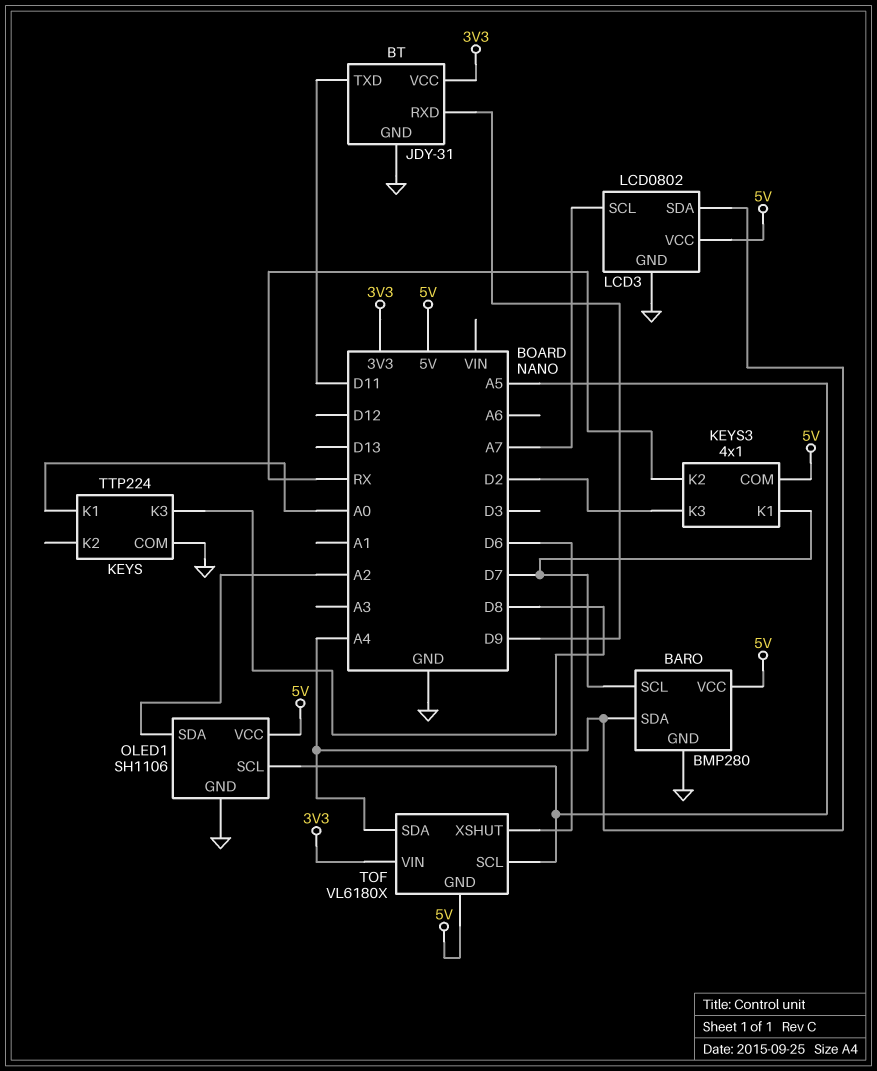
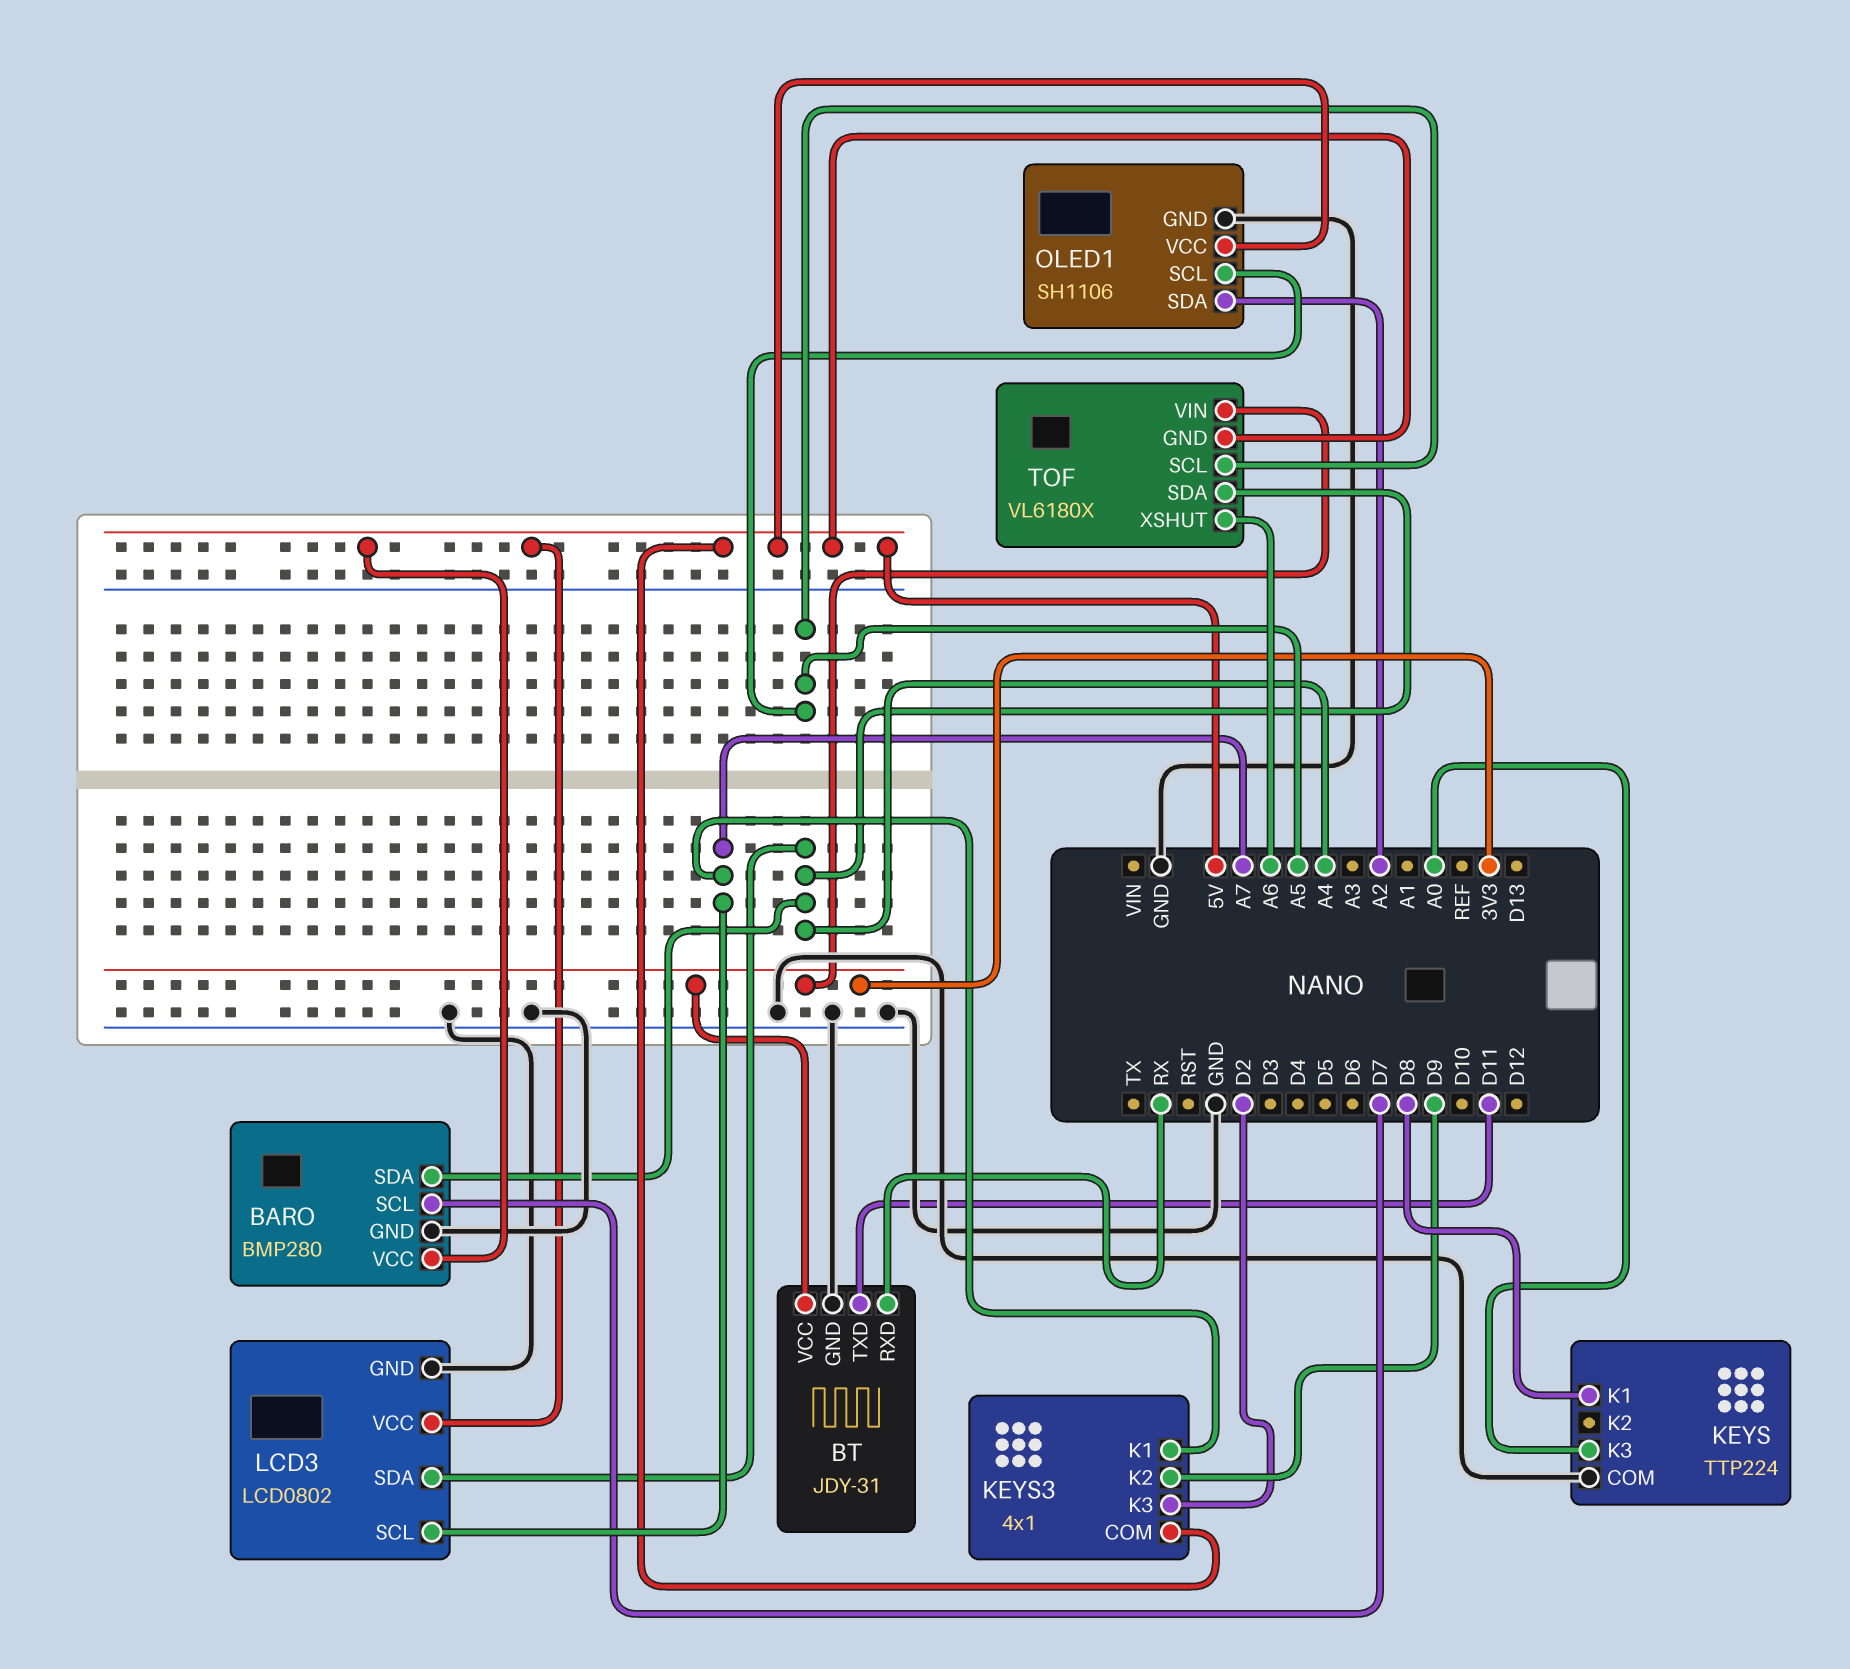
BT pin RXD: D9 -> RX
KEYS pin K1: A0 -> D8
KEYS pin K3: D8 -> A0
KEYS3 pin K1: D7 -> A7
KEYS3 pin K2: RX -> D9
TOF pin XSHUT: D6 -> A6

